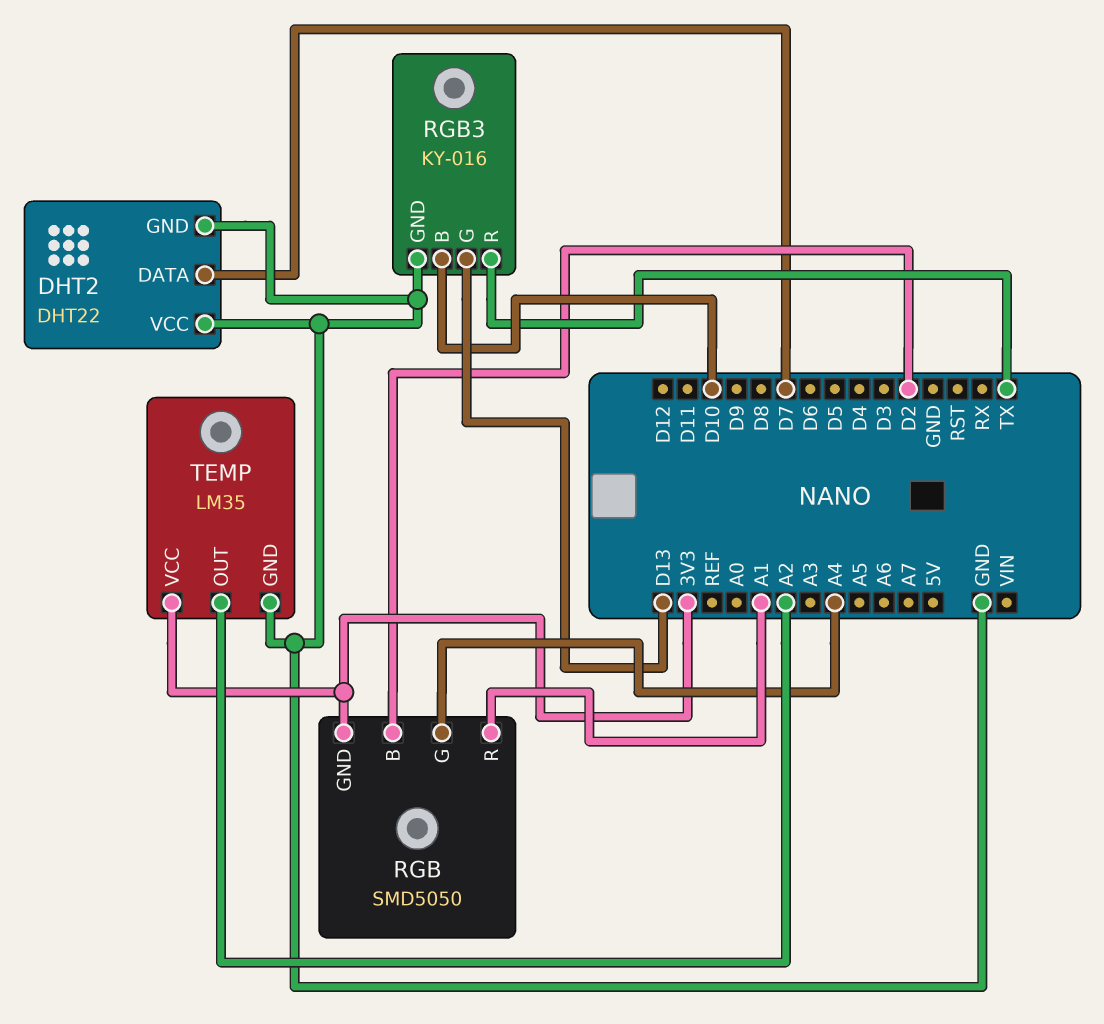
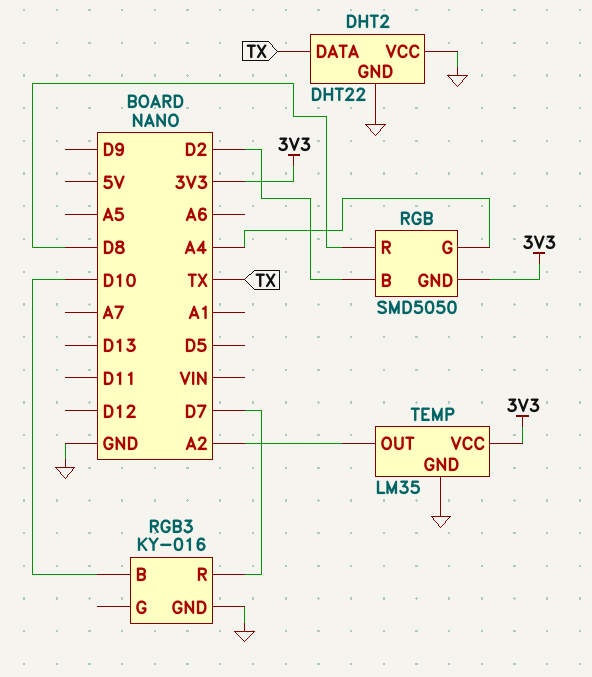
DHT2 pin DATA: D7 -> TX
RGB pin R: A1 -> D8
RGB3 pin G: D13 -> none
RGB3 pin R: TX -> D7

